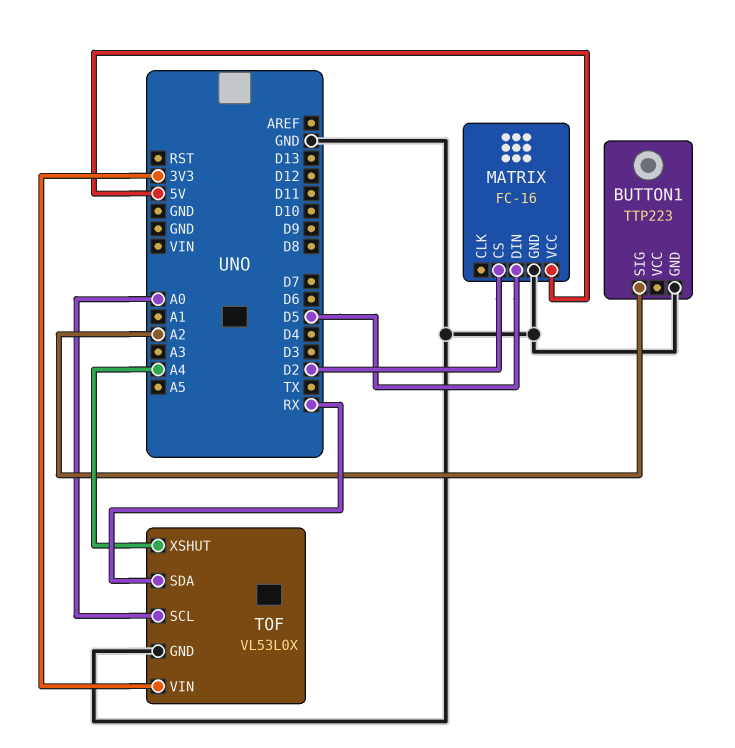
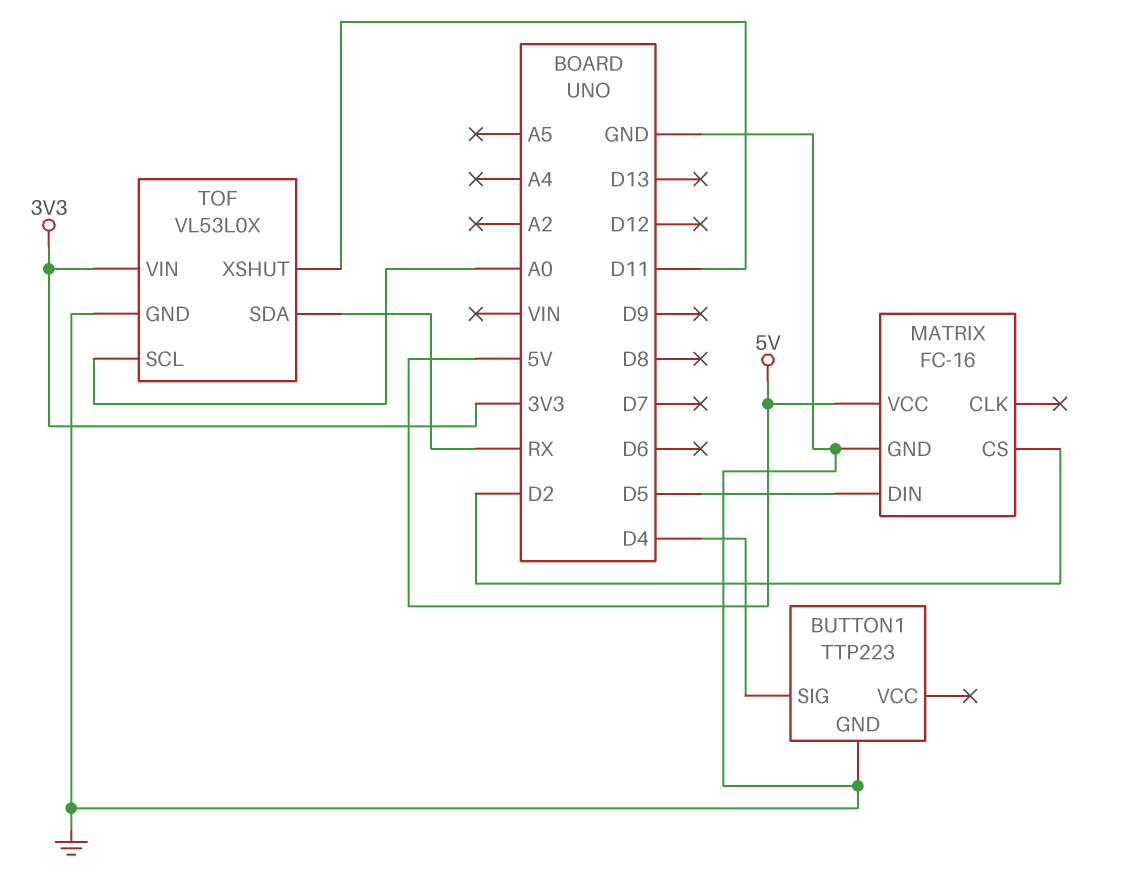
BUTTON1 pin SIG: A2 -> D4
TOF pin XSHUT: A4 -> D11

